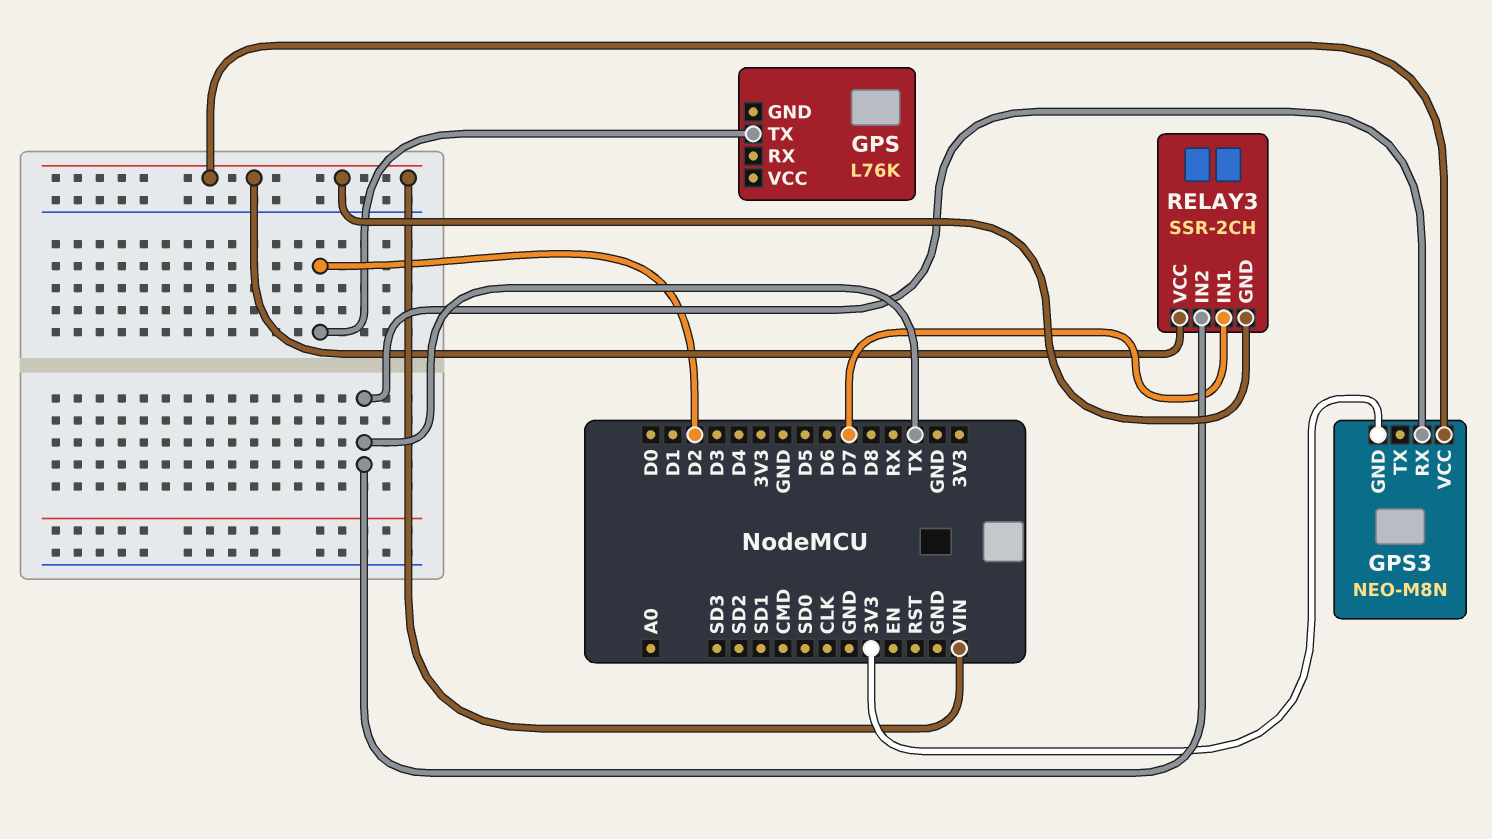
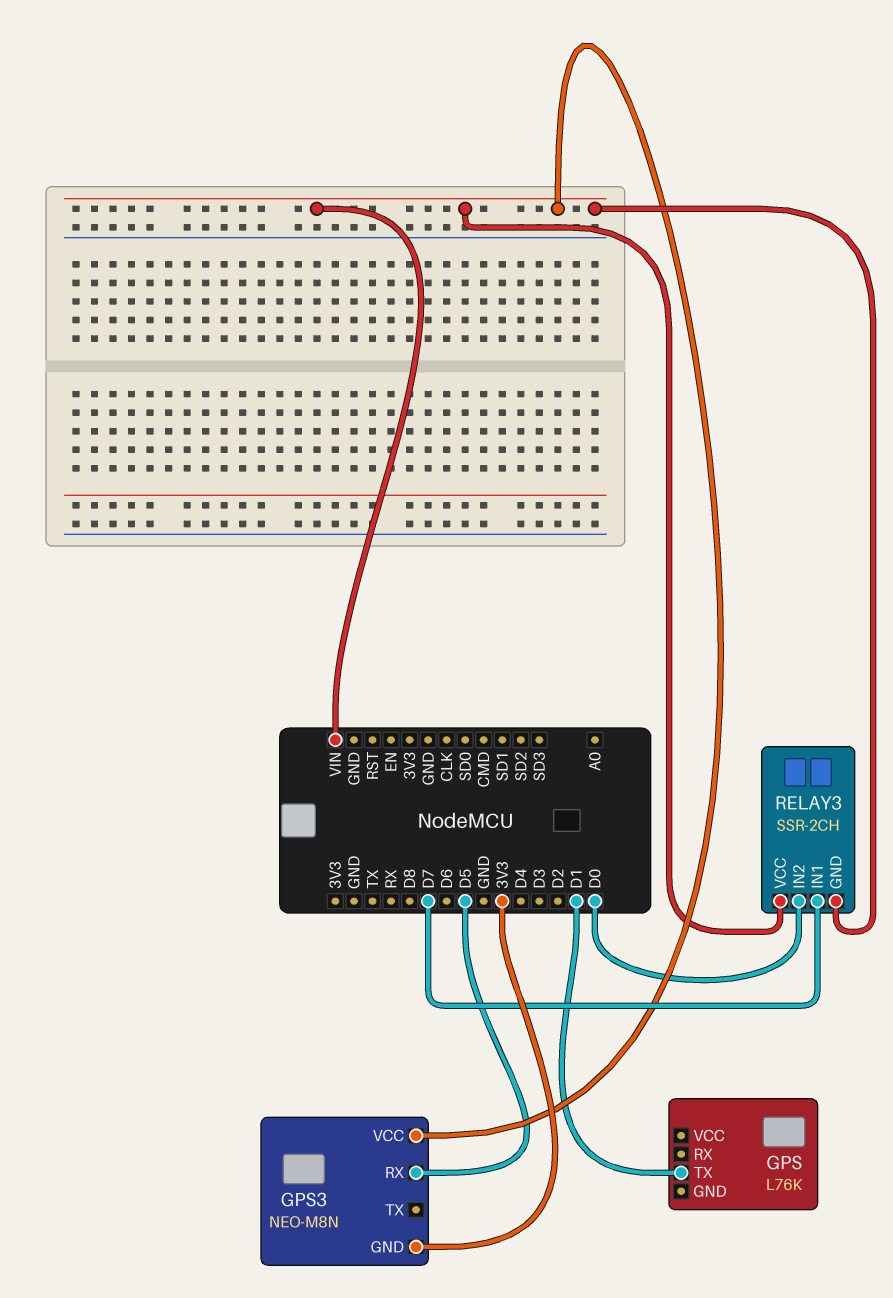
GPS pin TX: D2 -> D1
GPS3 pin RX: TX -> D5
RELAY3 pin IN2: TX -> D0

